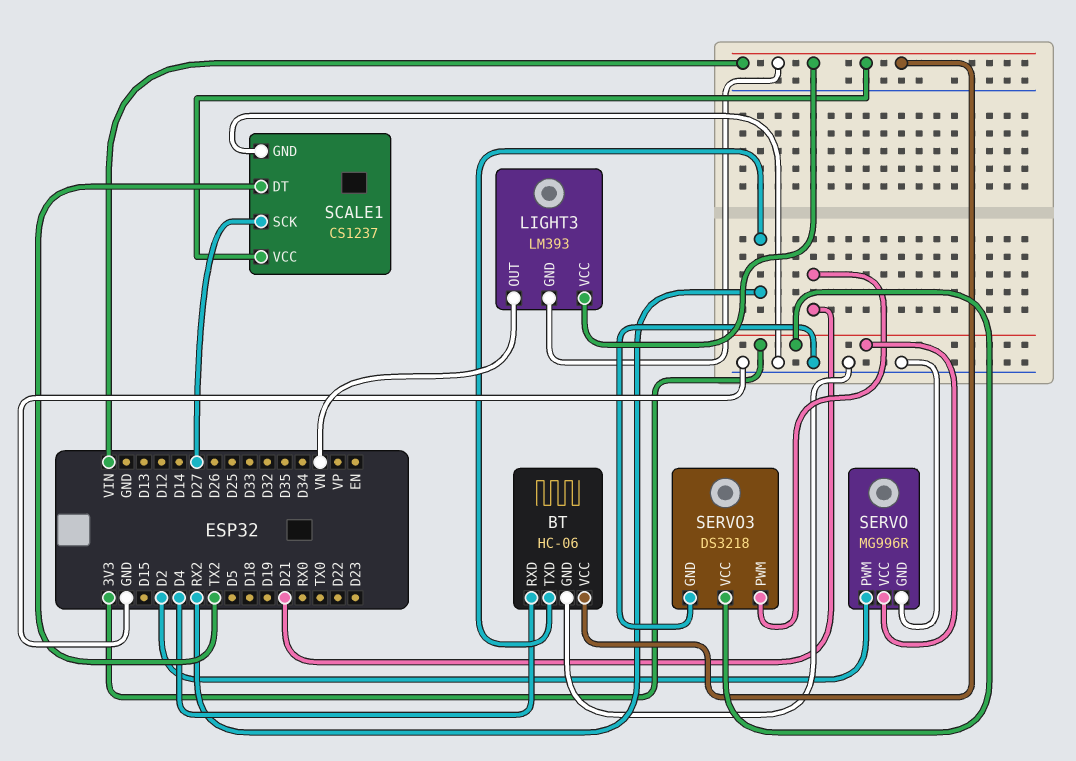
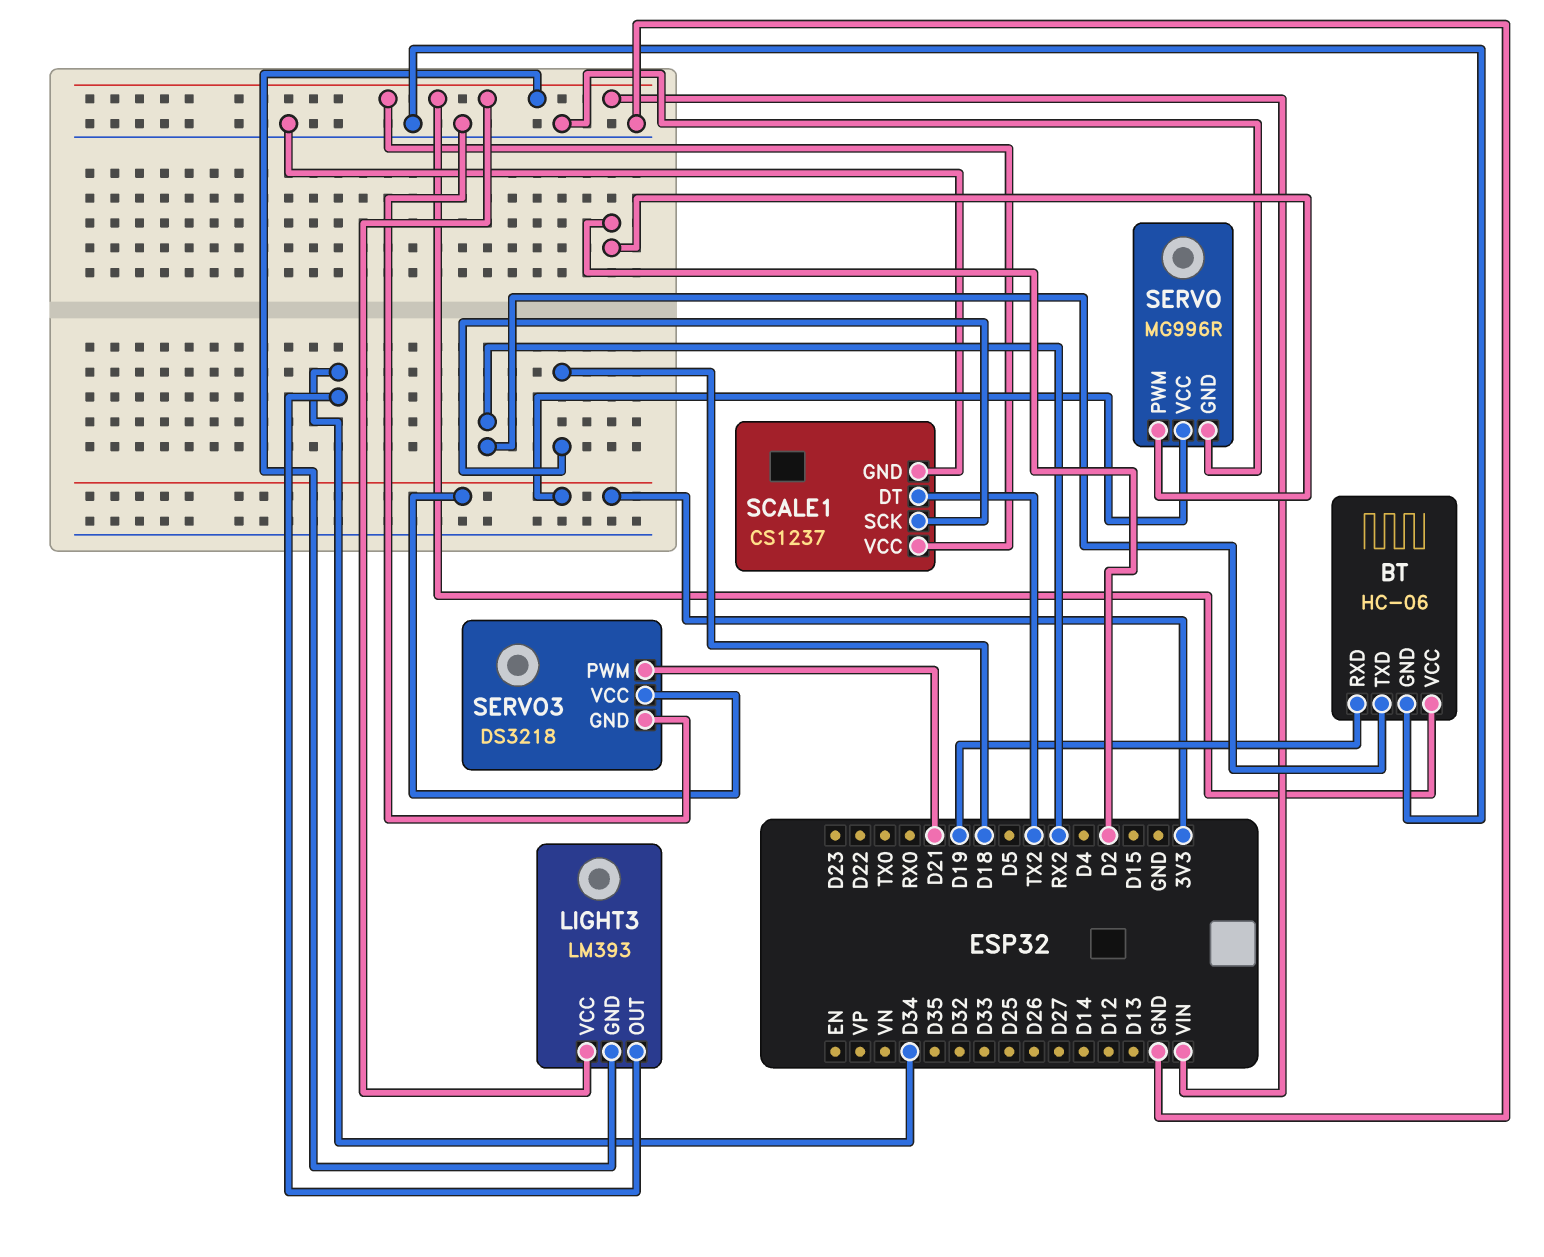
BT pin RXD: D4 -> D19
LIGHT3 pin OUT: VN -> D34
SCALE1 pin SCK: D27 -> D18

